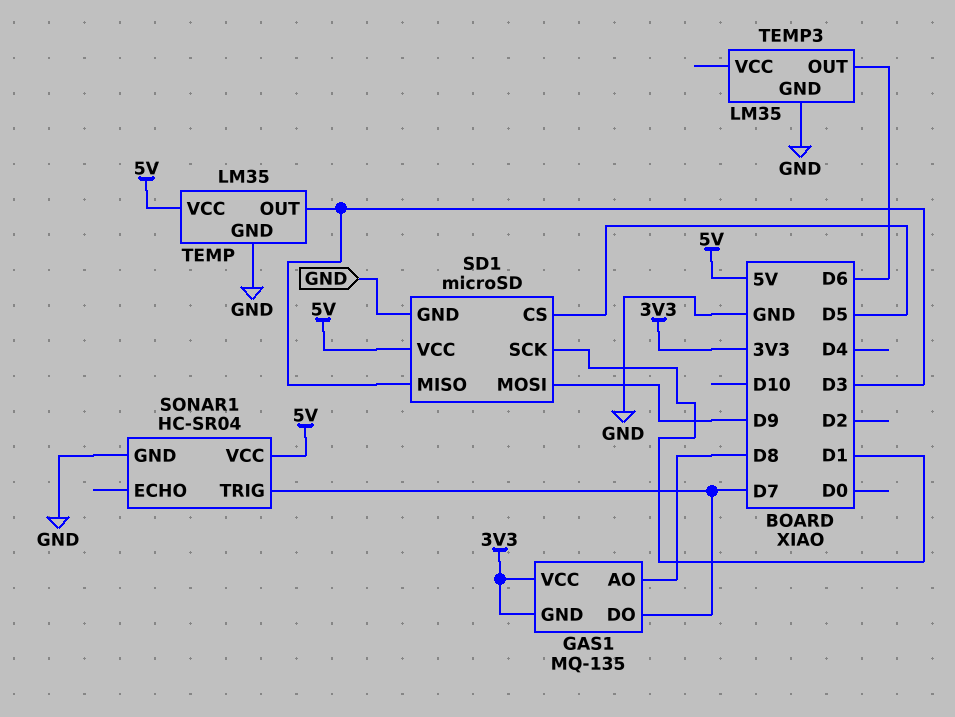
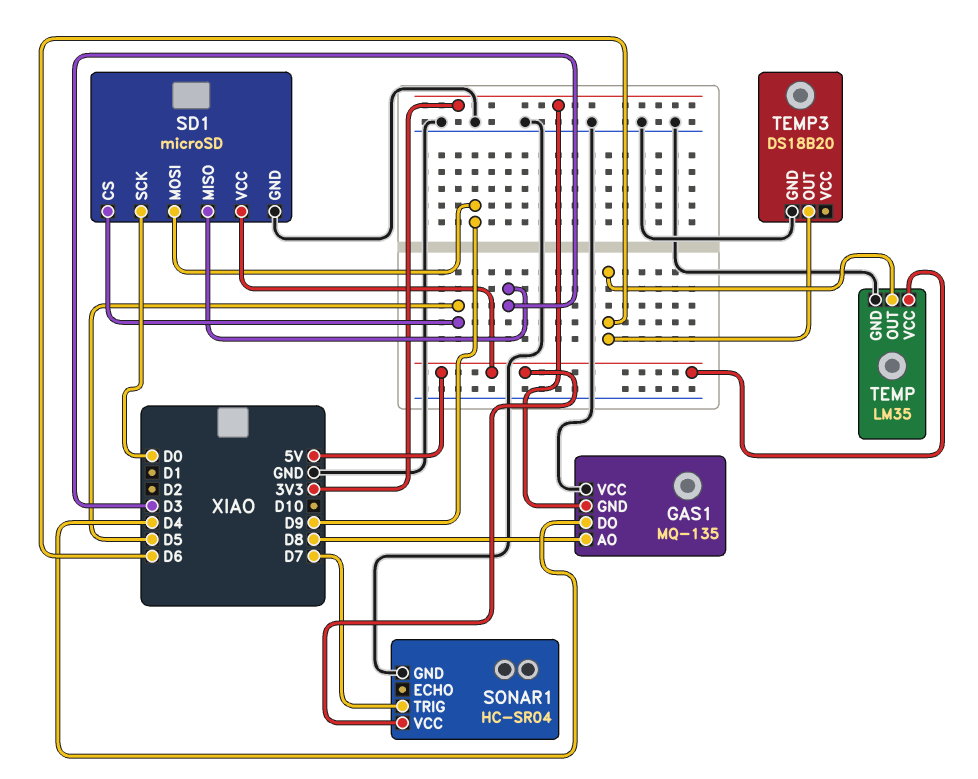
GAS1 pin DO: D7 -> D4
GAS1 pin VCC: 3V3 -> GND
SD1 pin SCK: D1 -> D0
TEMP pin OUT: D3 -> D6
TEMP3: LM35 -> DS18B20

